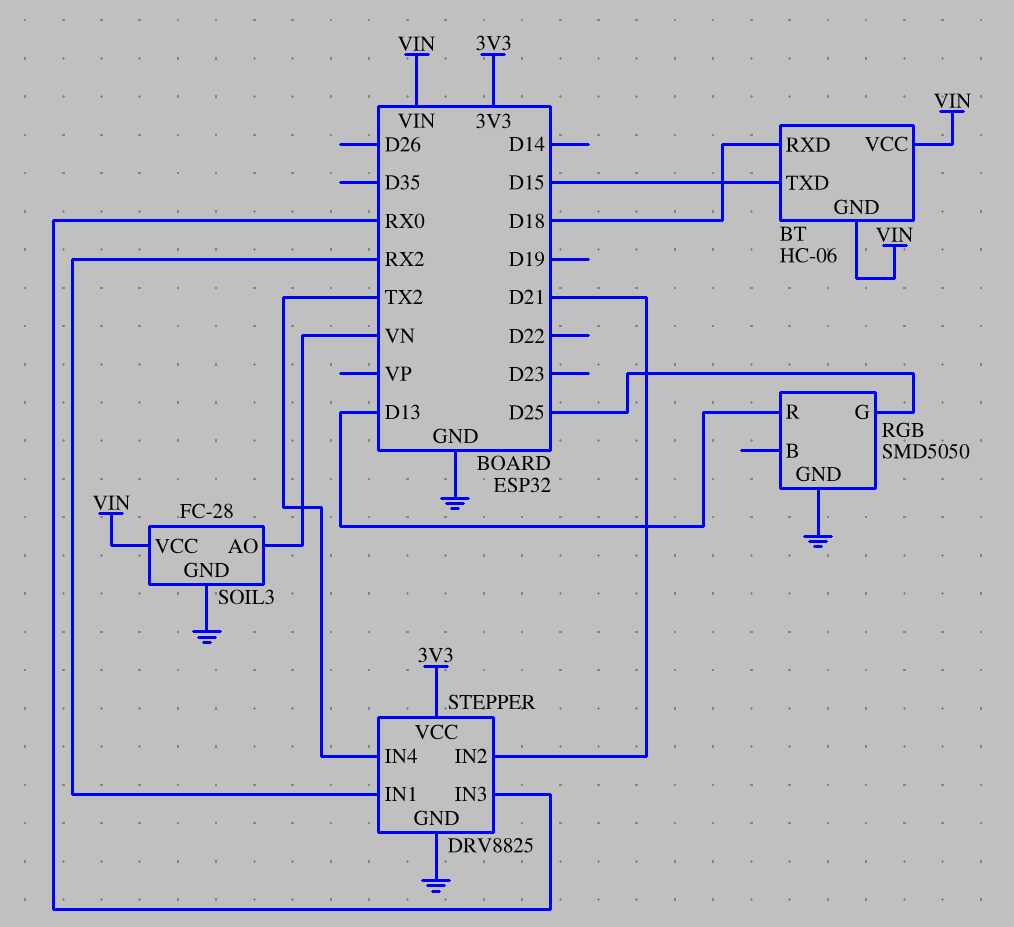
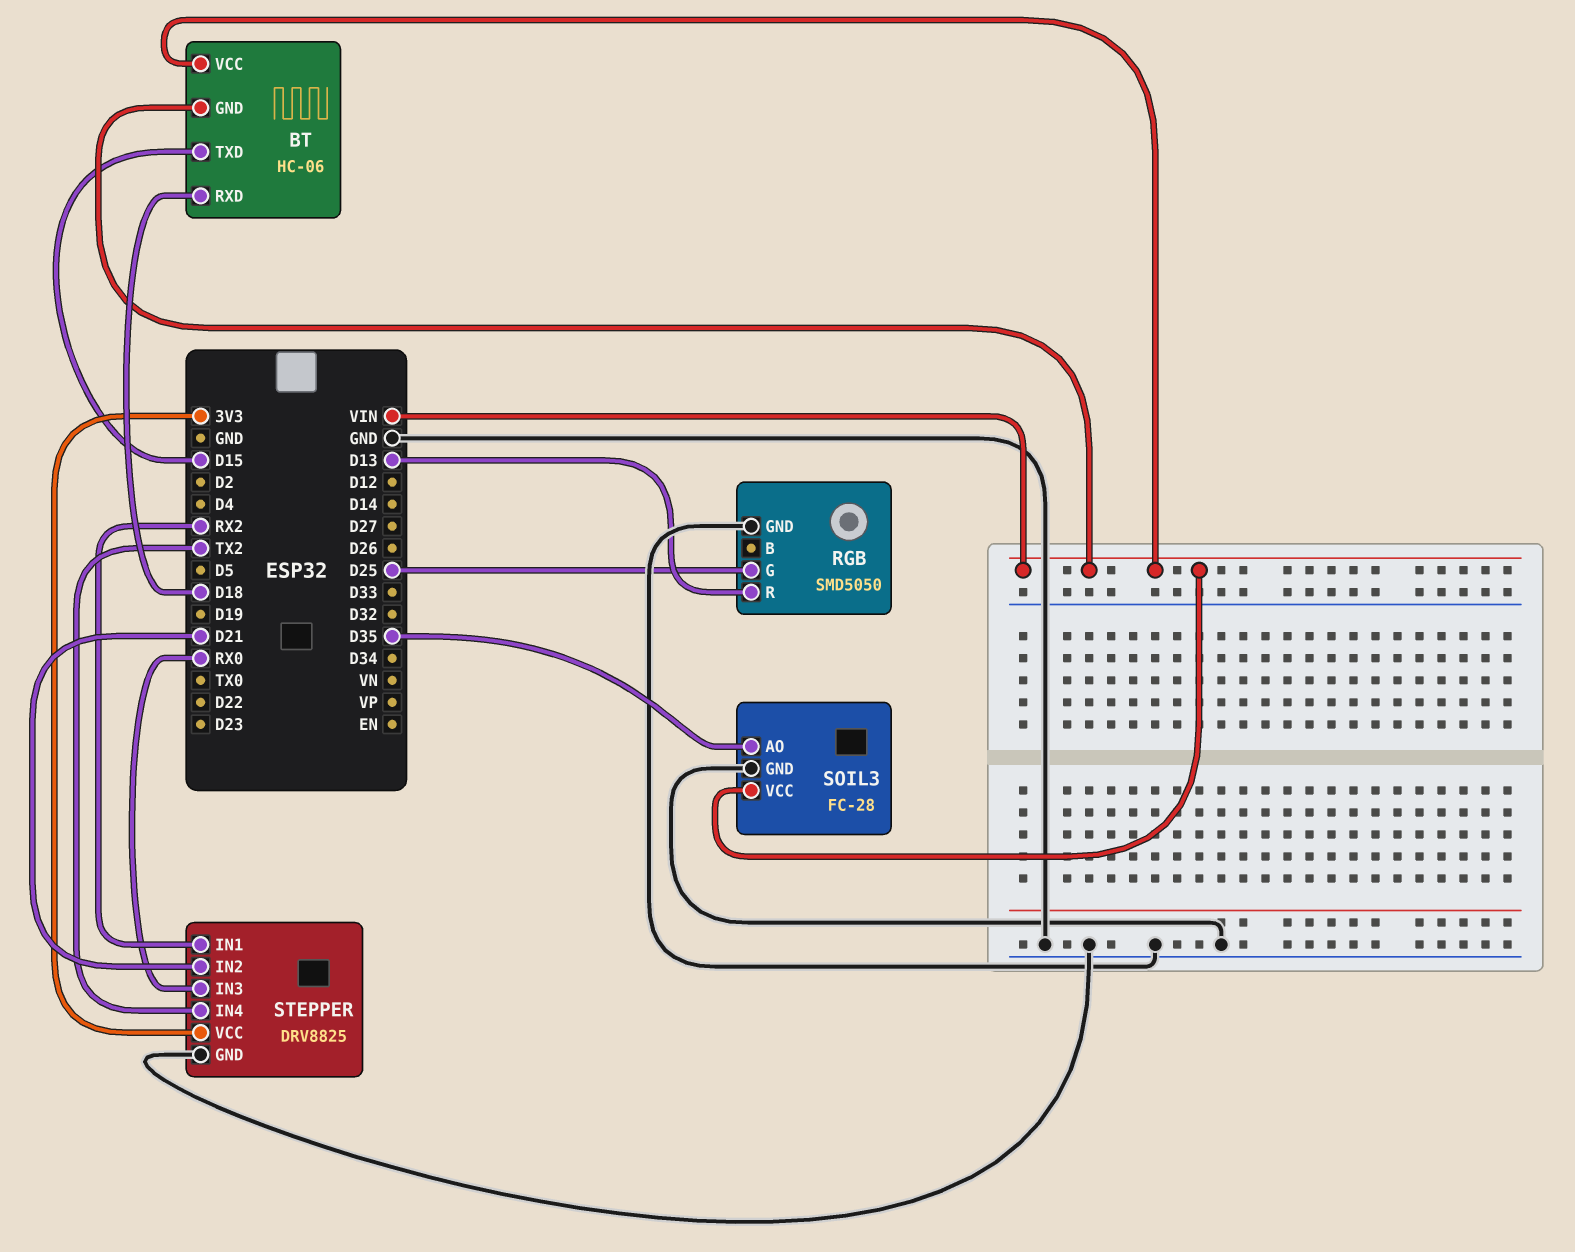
SOIL3 pin AO: VN -> D35

